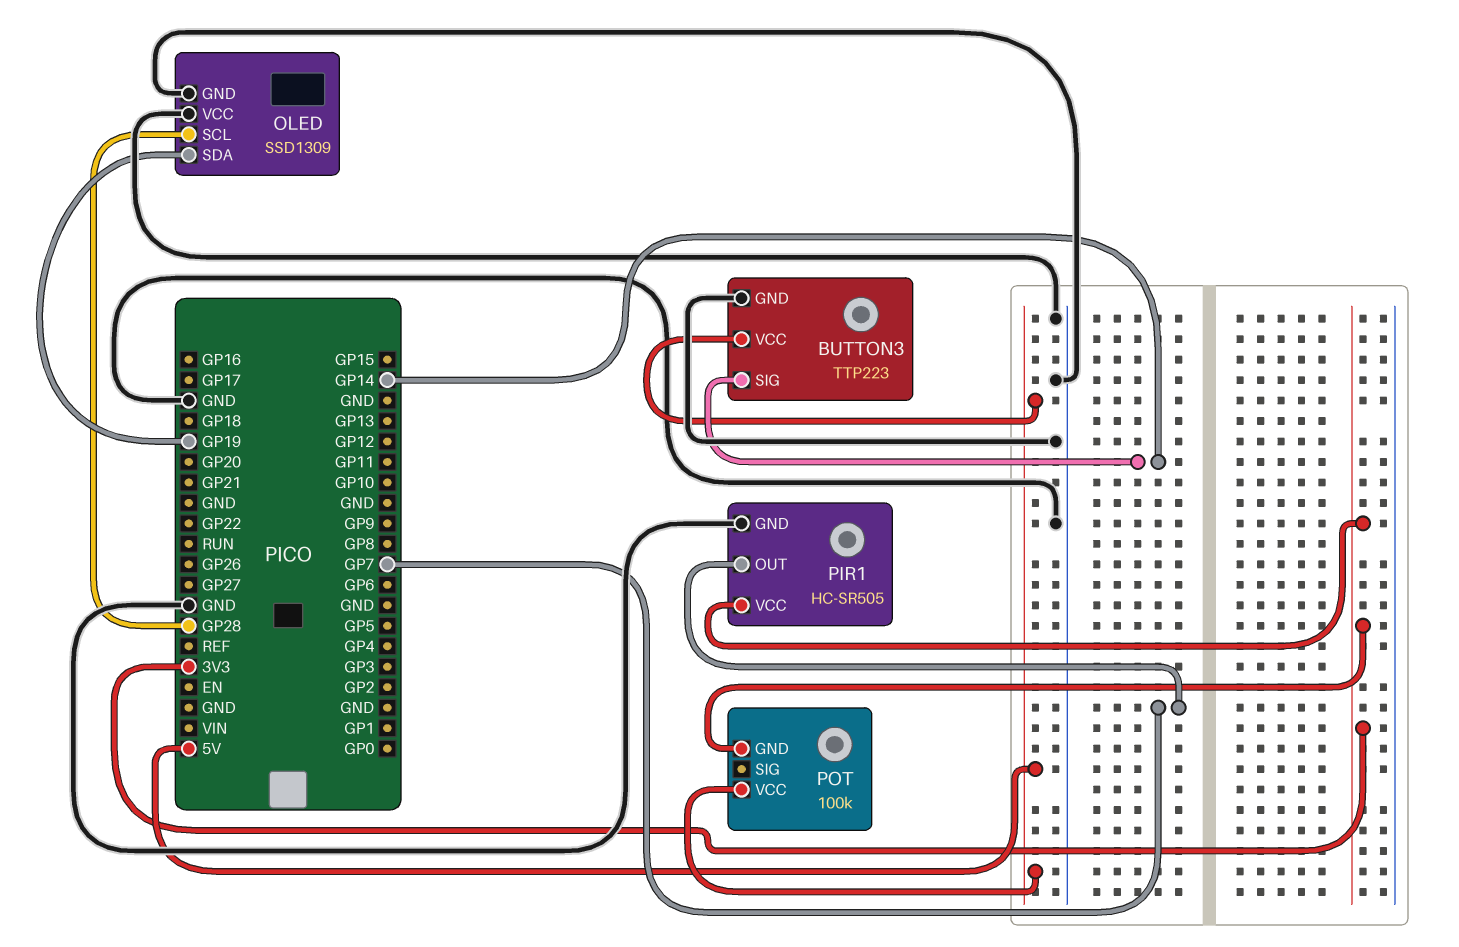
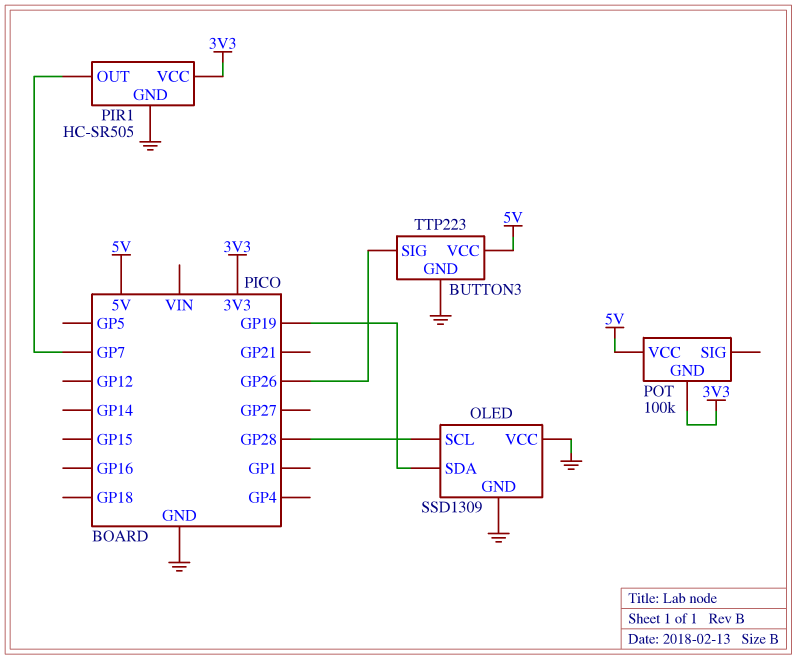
BUTTON3 pin SIG: GP14 -> GP26

